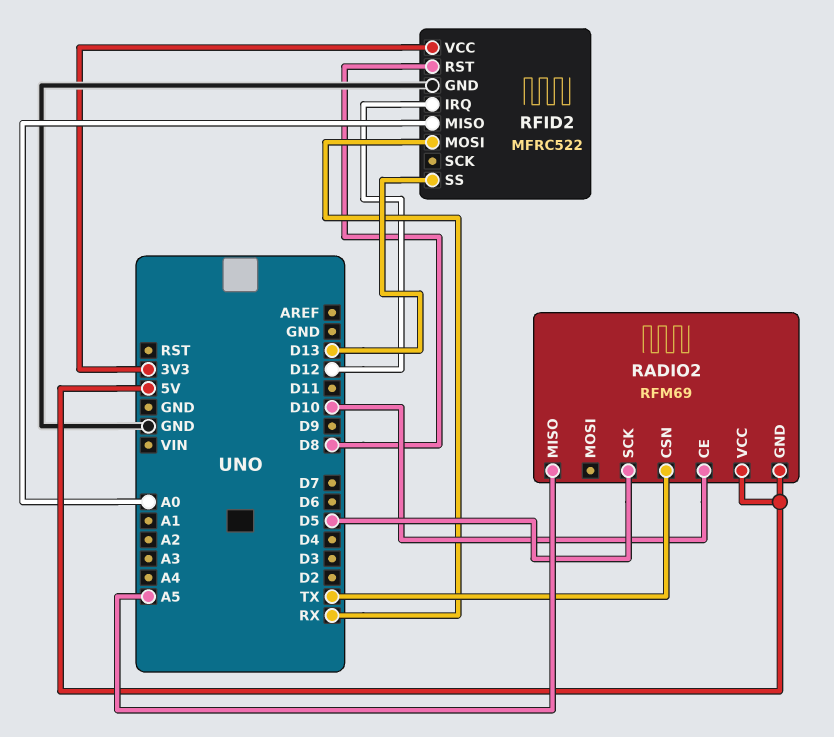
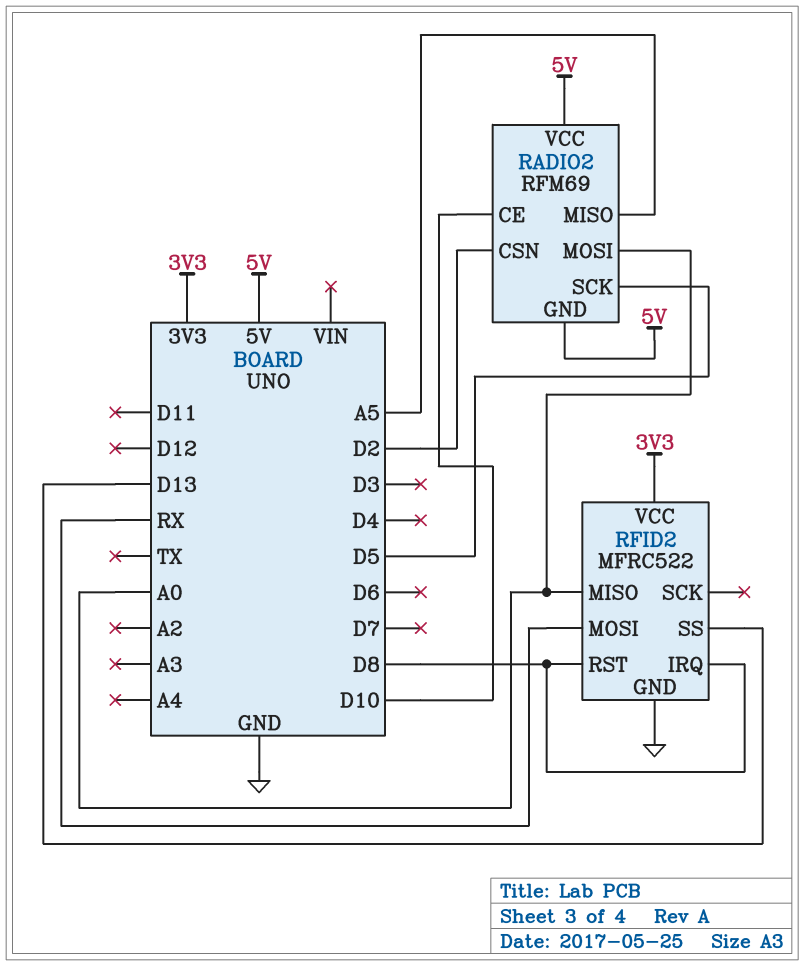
RADIO2 pin CSN: TX -> D2
RADIO2 pin MOSI: none -> A0
RFID2 pin IRQ: D12 -> D8

